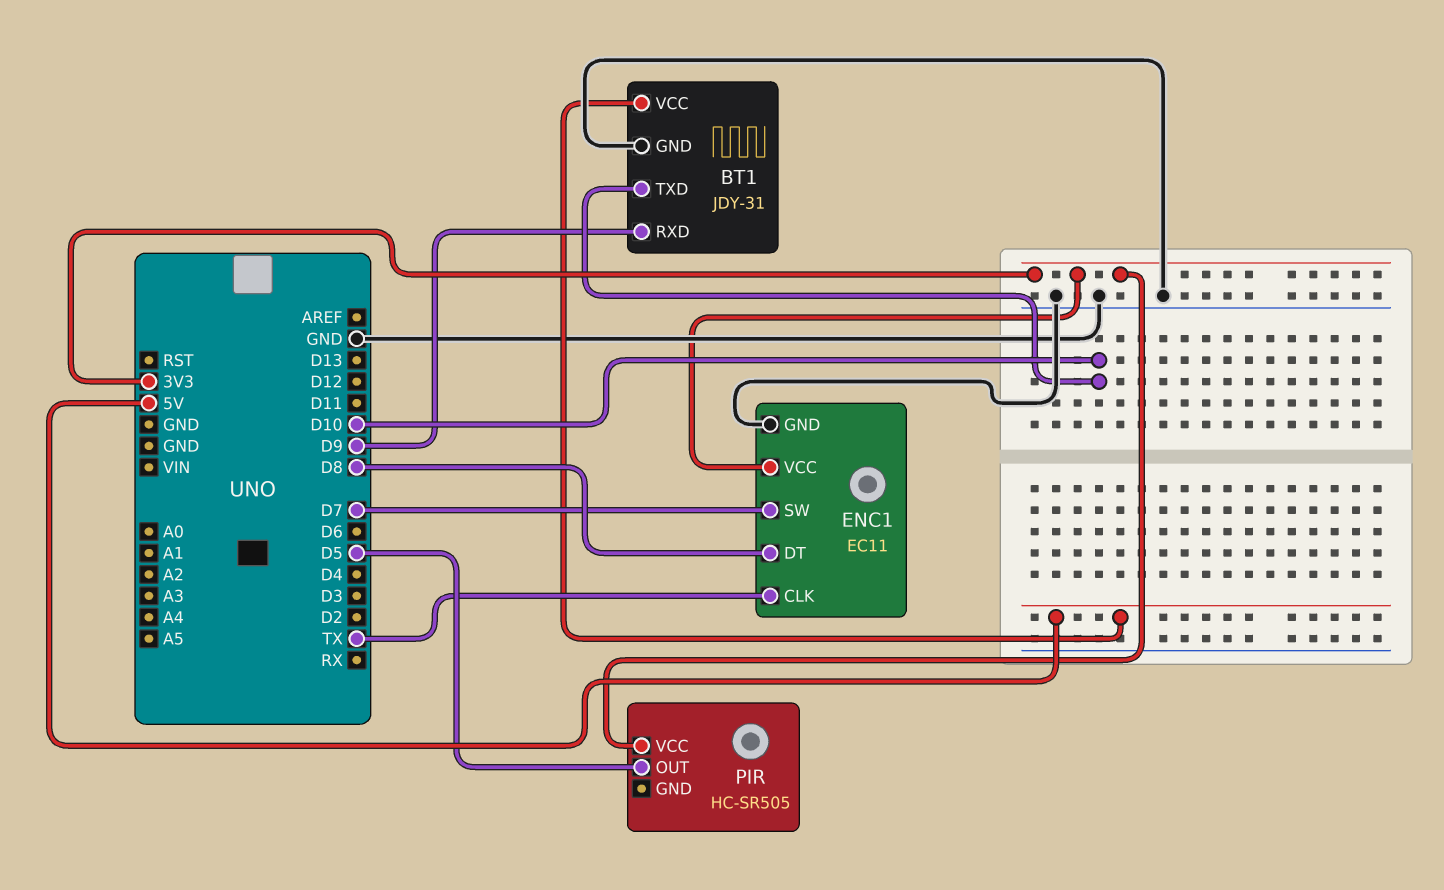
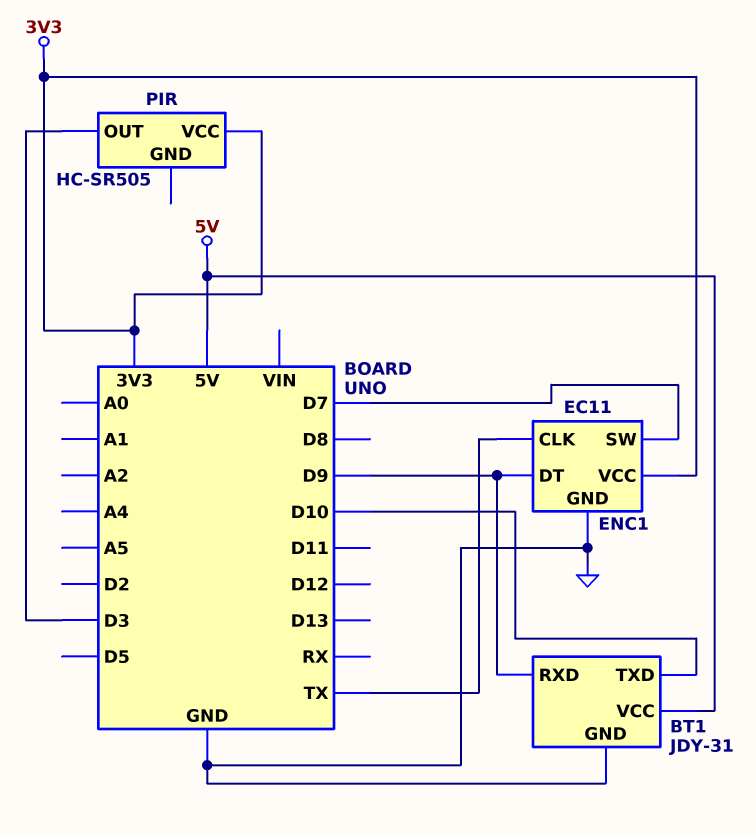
ENC1 pin DT: D8 -> D9
PIR pin OUT: D5 -> D3

